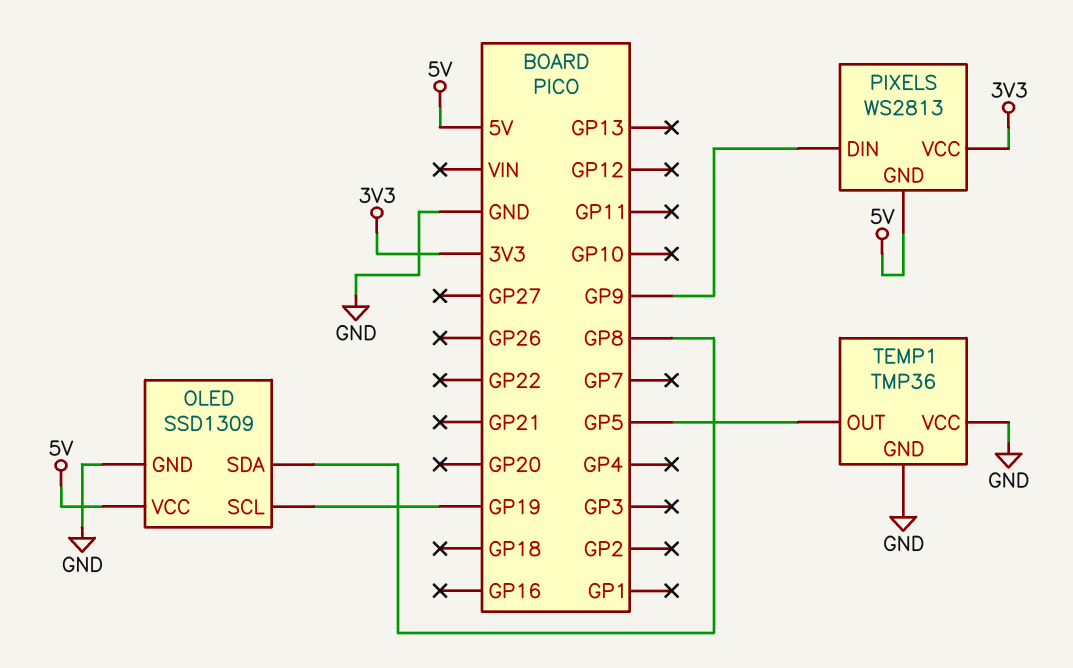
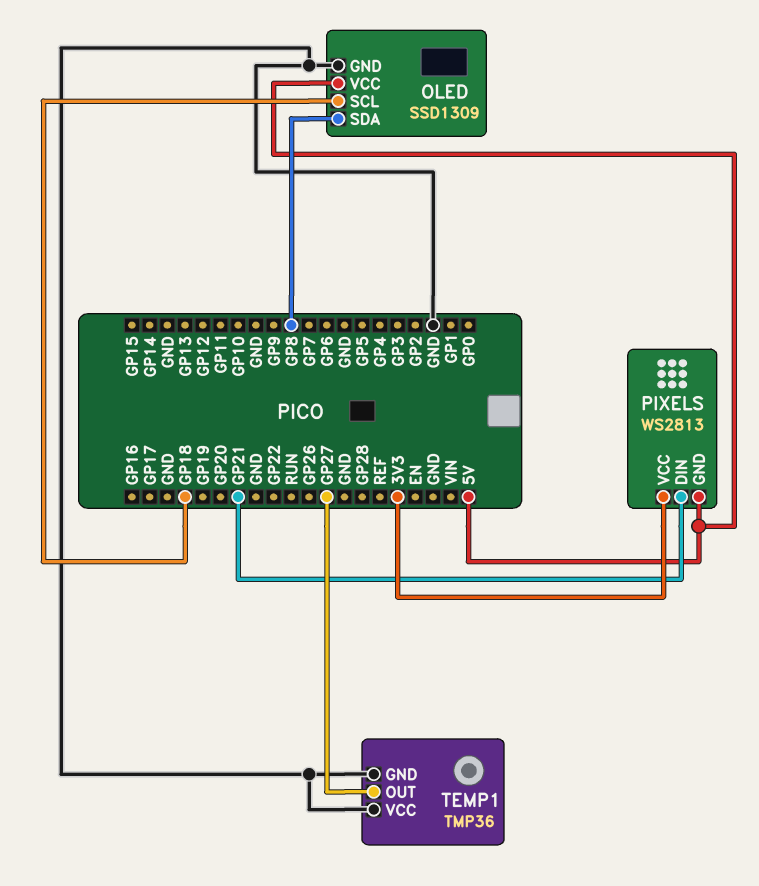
OLED pin SCL: GP19 -> GP18
PIXELS pin DIN: GP9 -> GP21
TEMP1 pin OUT: GP5 -> GP27

